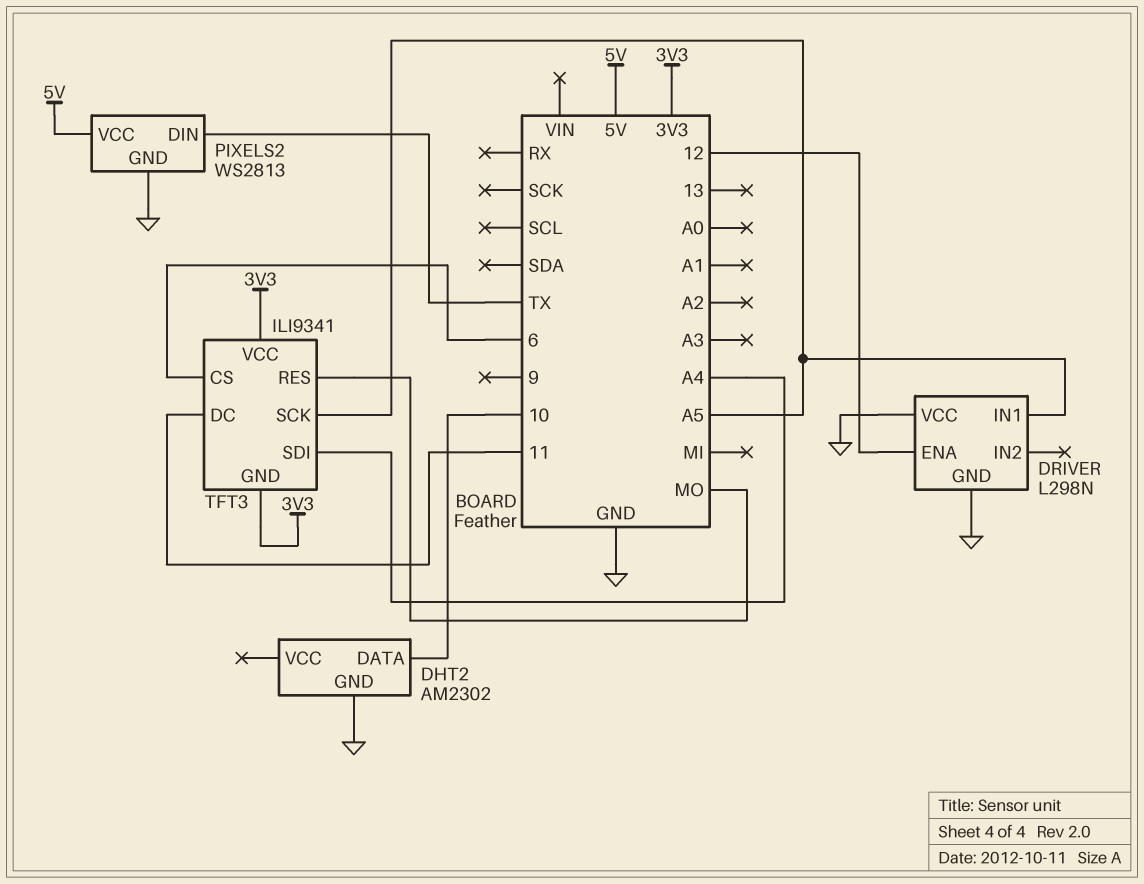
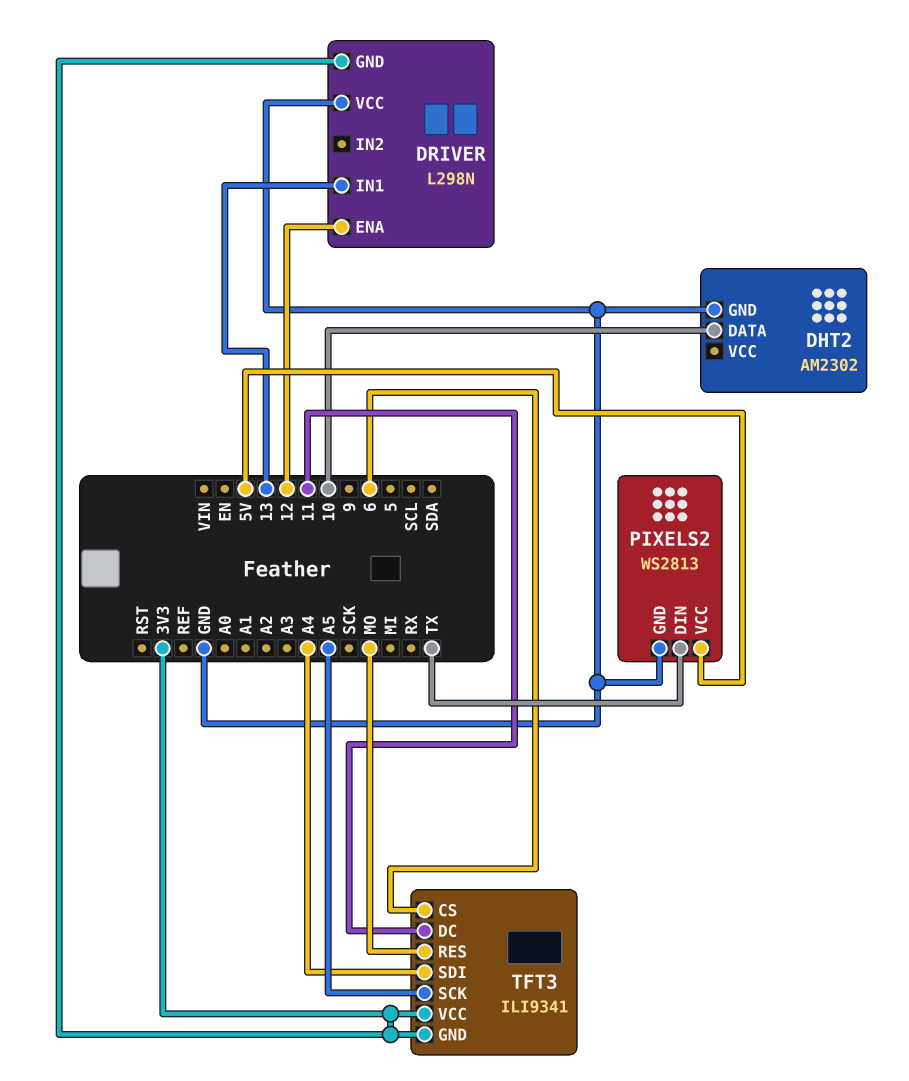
DRIVER pin GND: GND -> 3V3
DRIVER pin IN1: A5 -> 13

